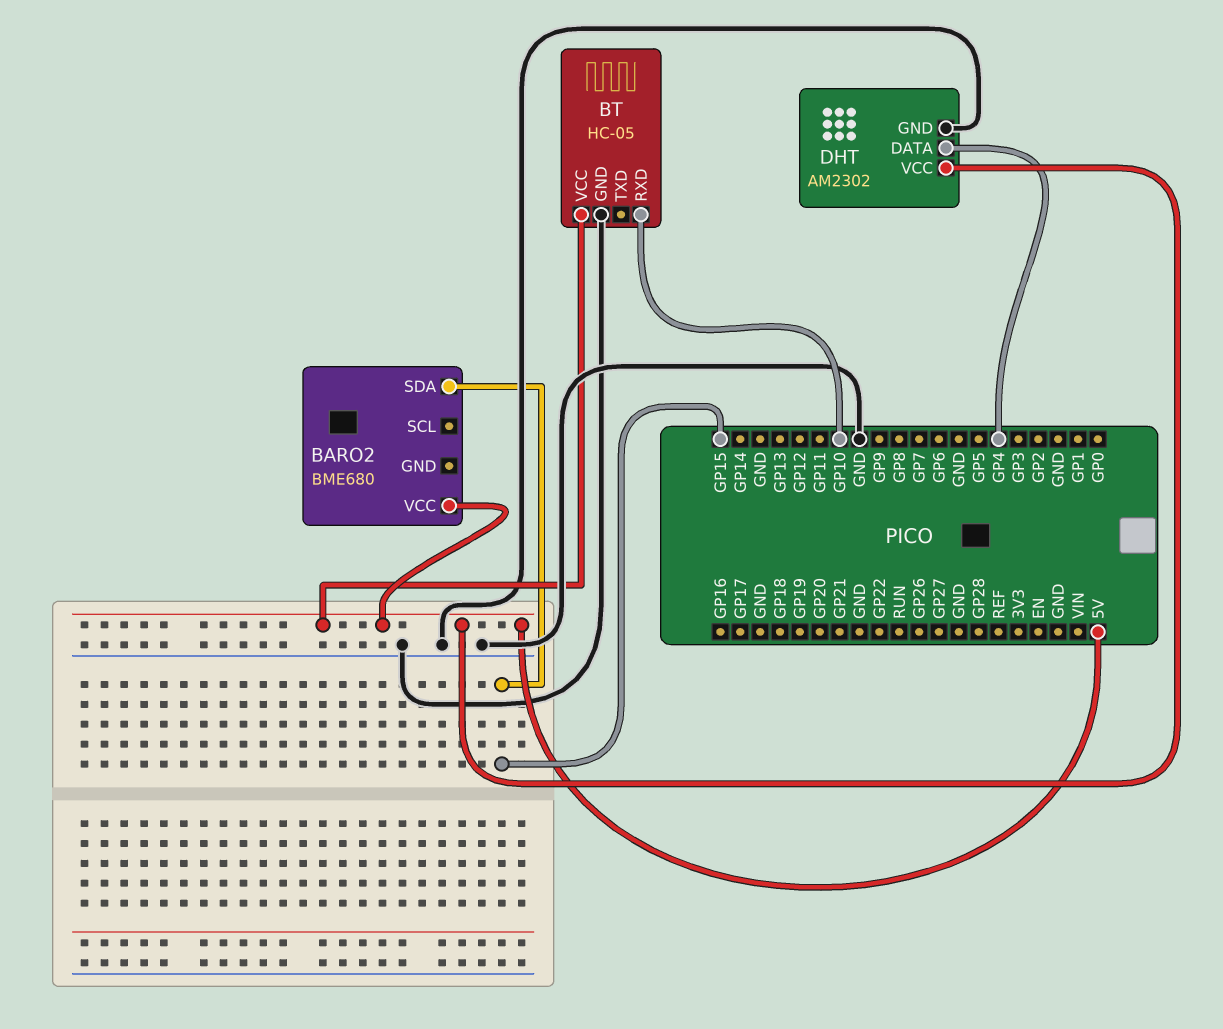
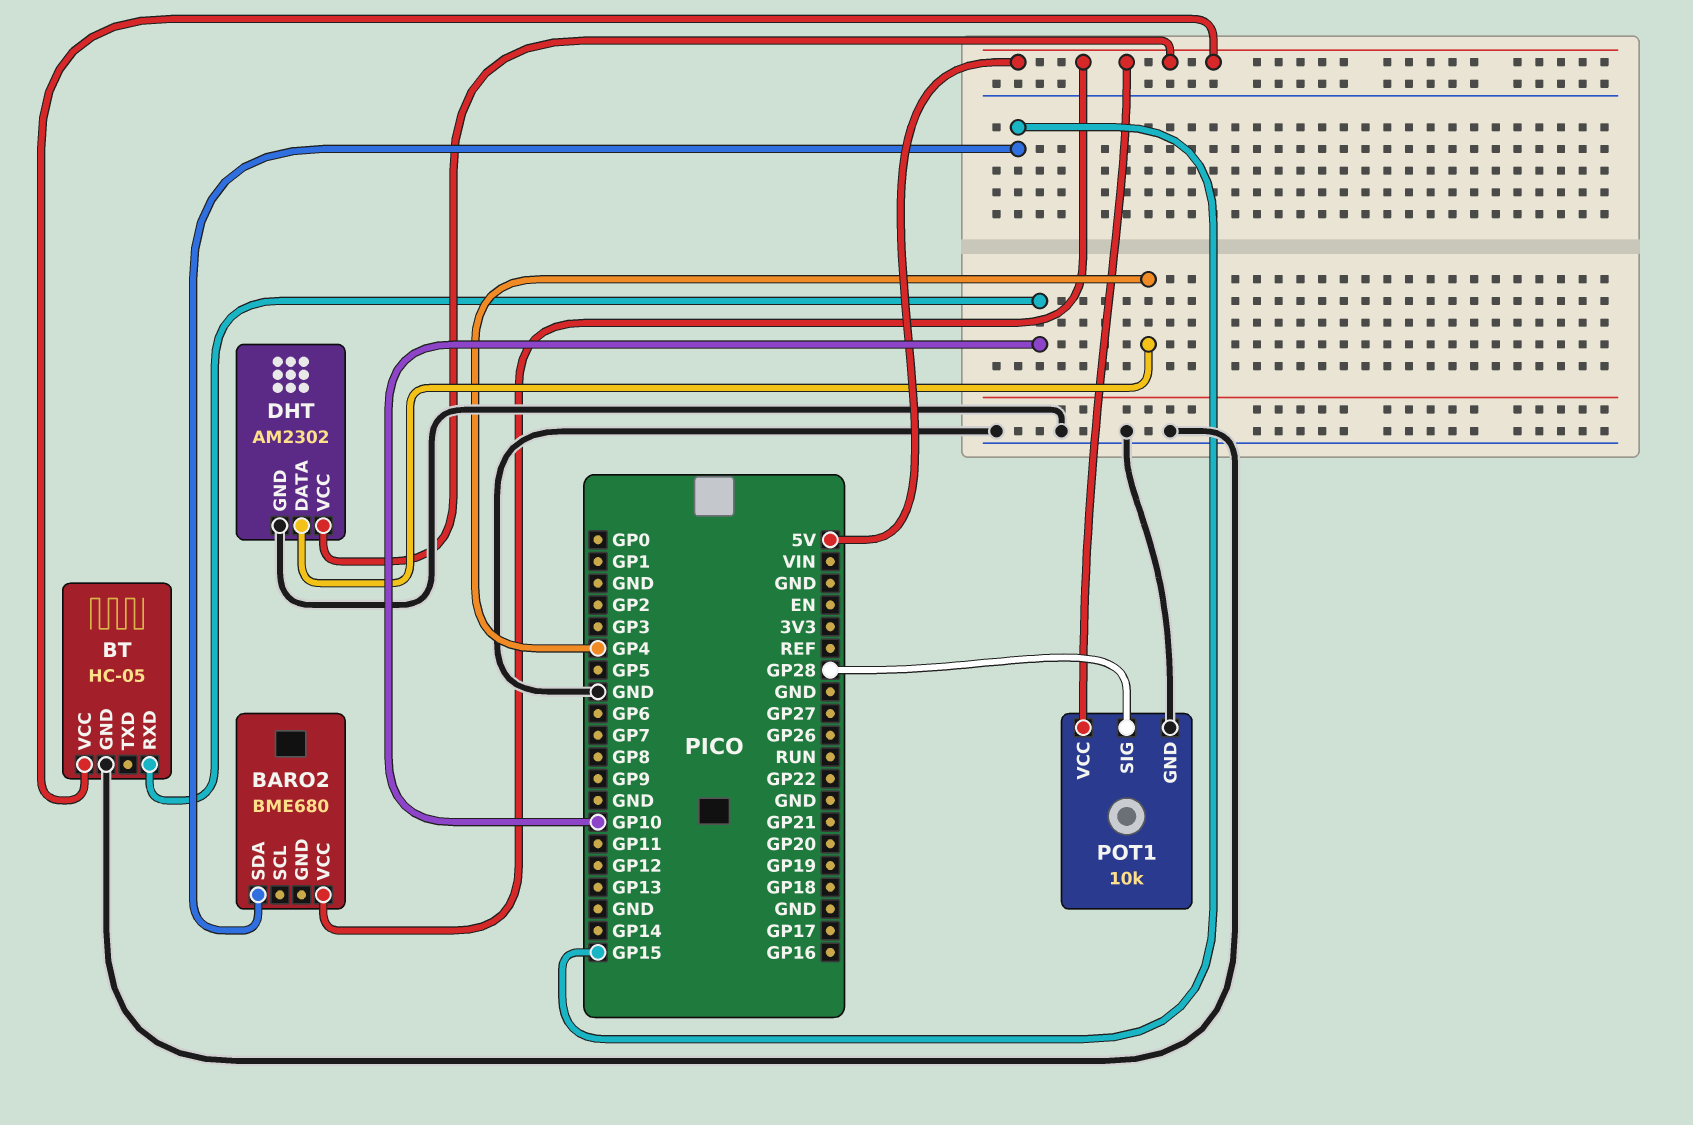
POT1: none -> 10k
POT1 pin GND: none -> GND
POT1 pin SIG: none -> GP28
POT1 pin VCC: none -> 5V

